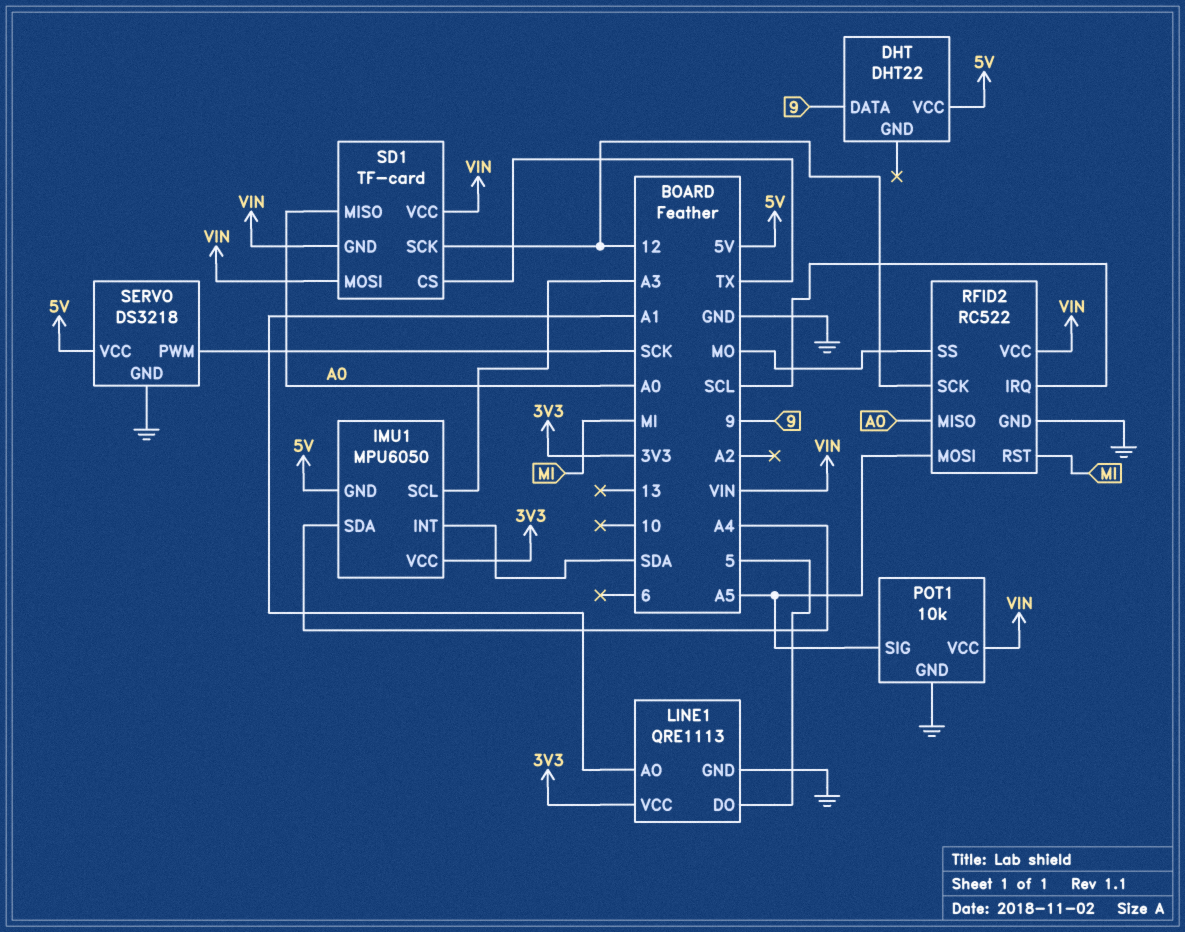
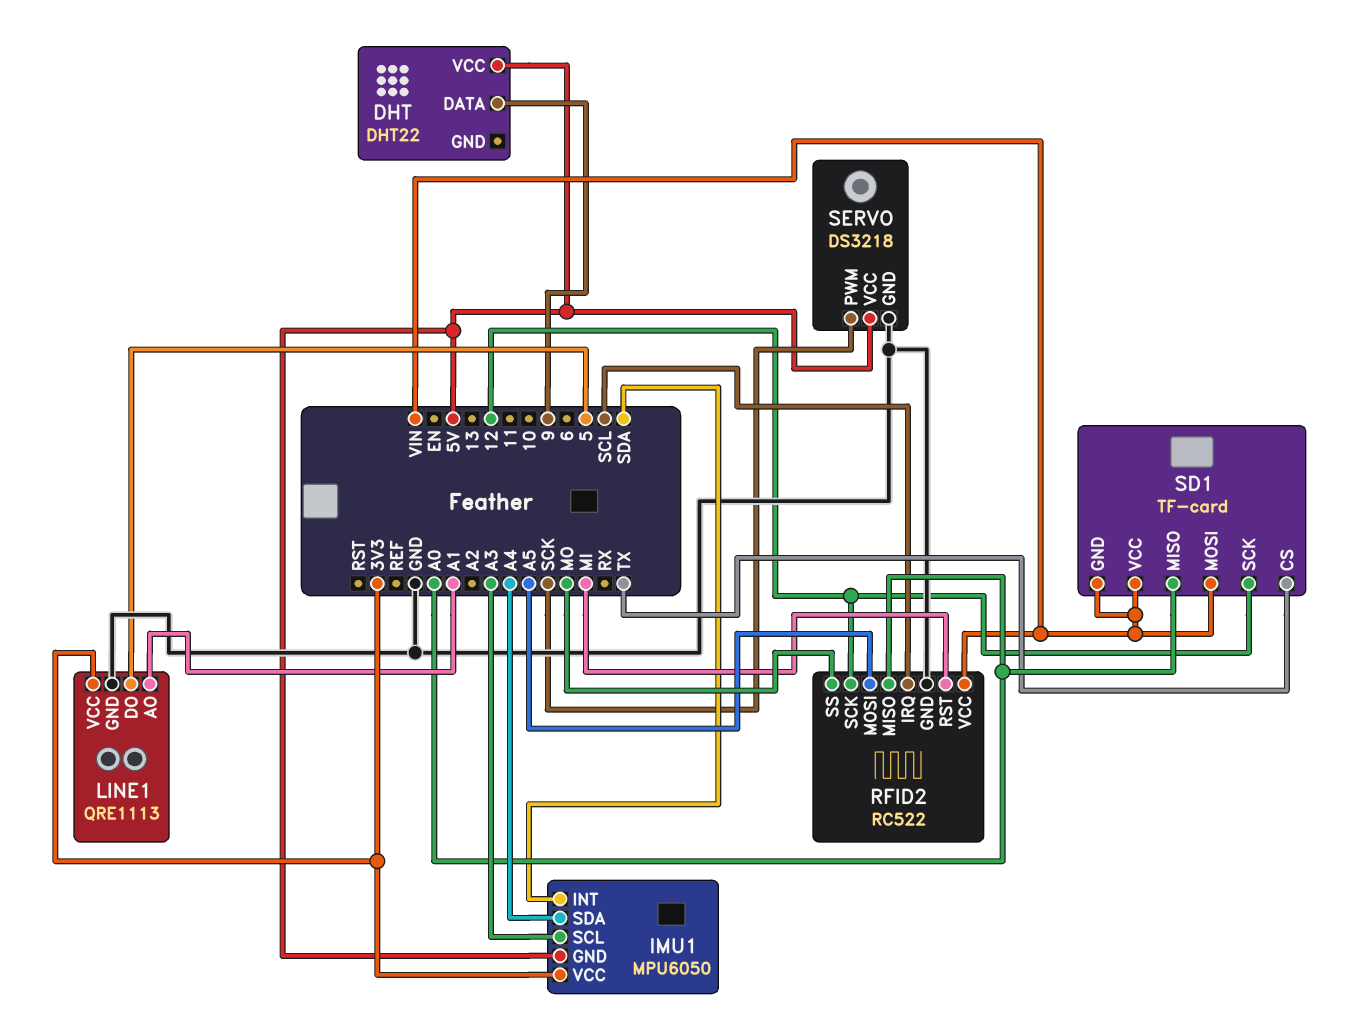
POT1: 10k -> none
POT1 pin GND: GND -> none
POT1 pin SIG: A5 -> none
POT1 pin VCC: VIN -> none

